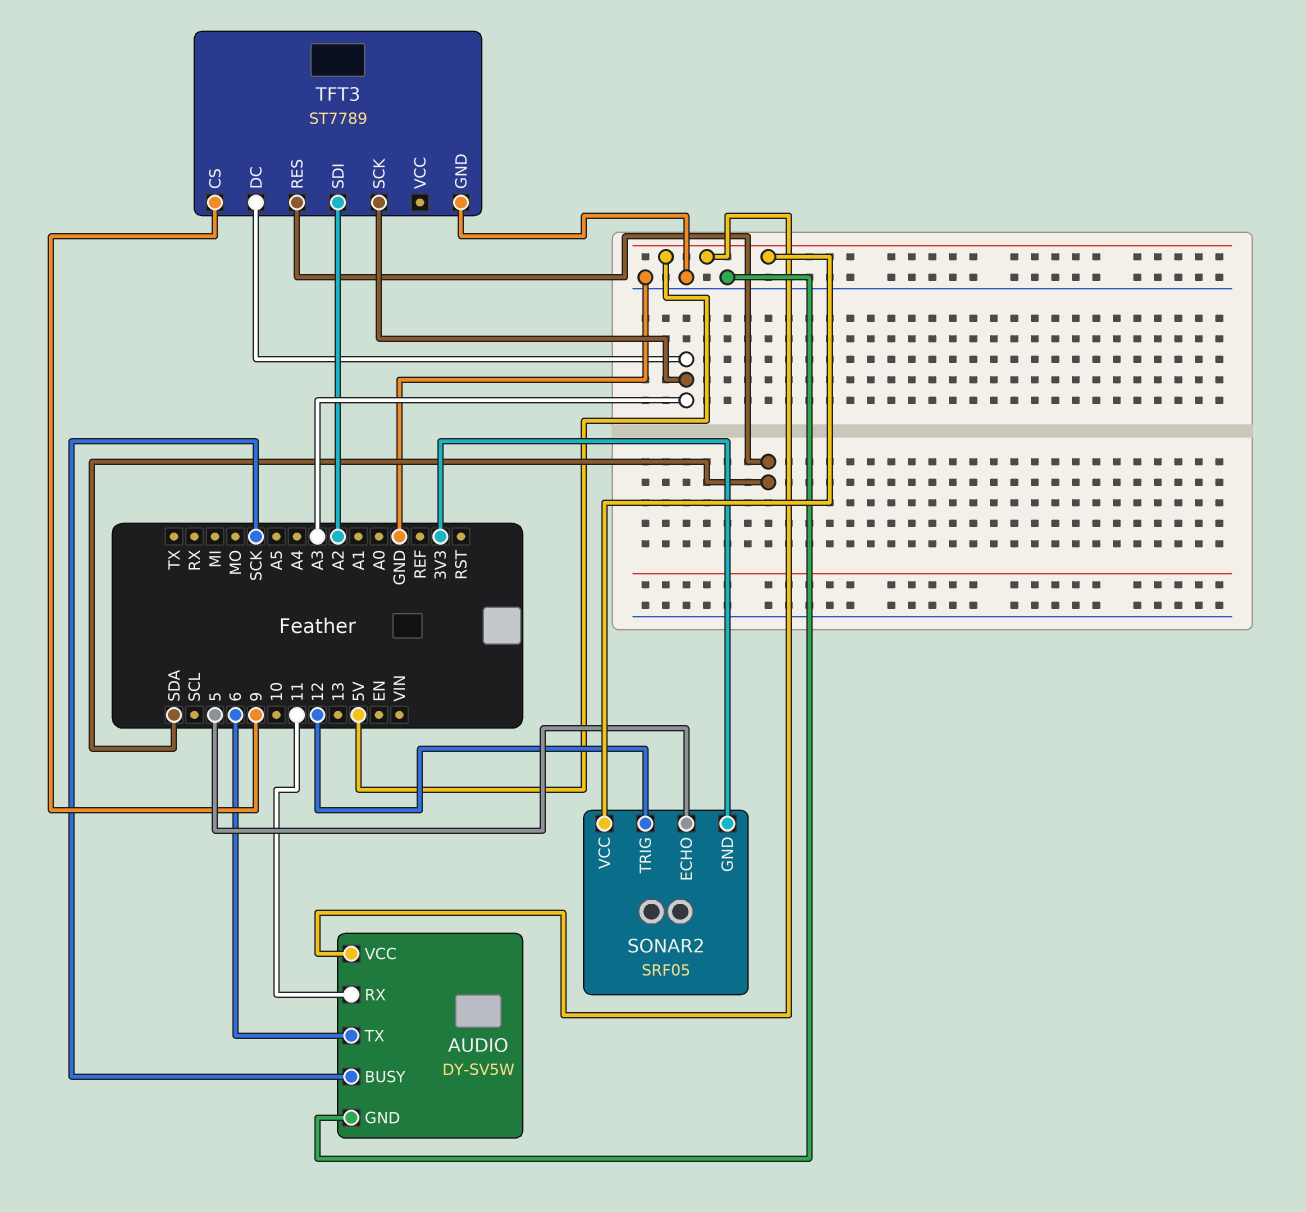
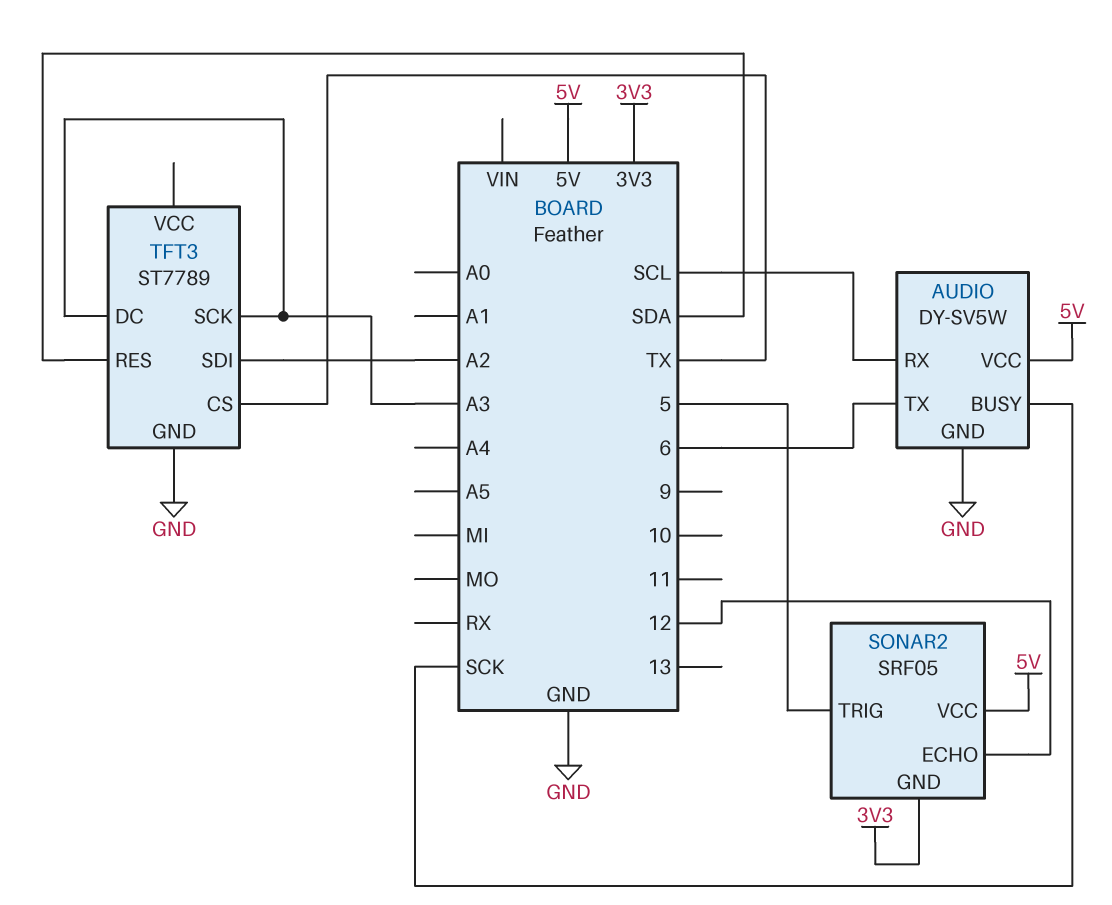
AUDIO pin RX: 11 -> SCL
SONAR2 pin ECHO: 5 -> 12
SONAR2 pin TRIG: 12 -> 5
TFT3 pin CS: 9 -> TX

